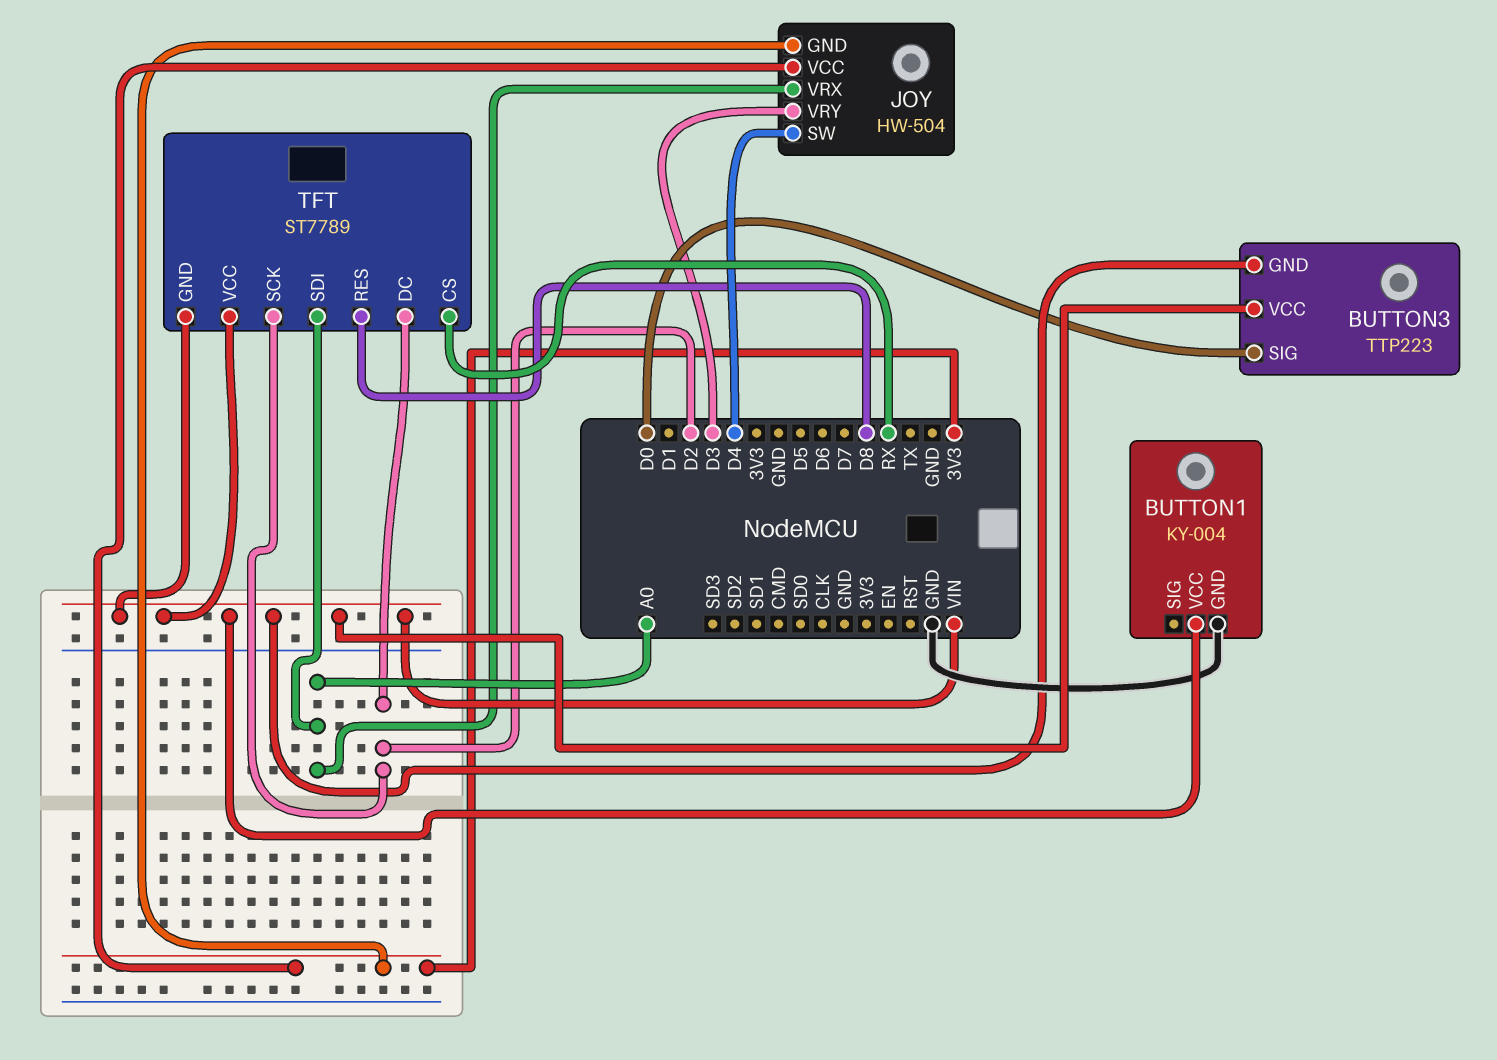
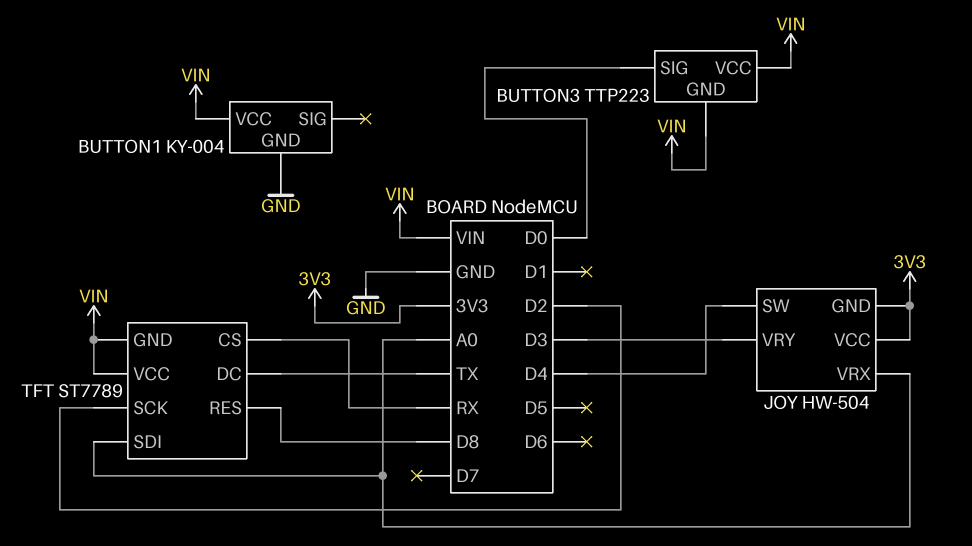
TFT pin DC: D2 -> TX

